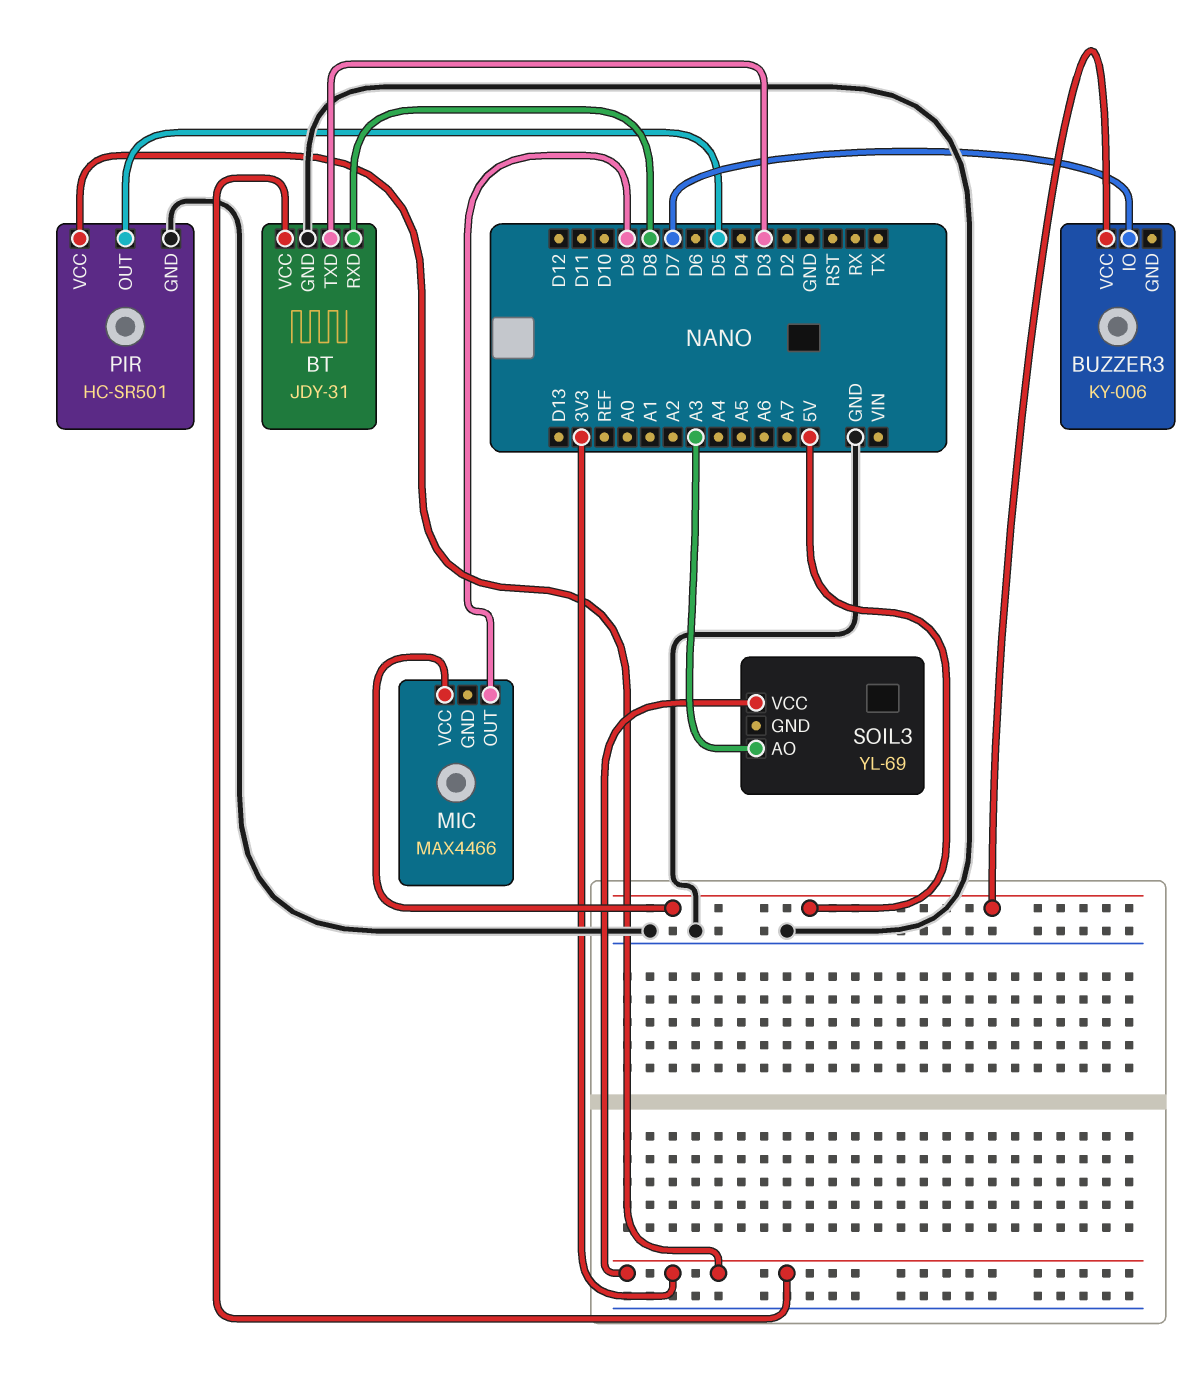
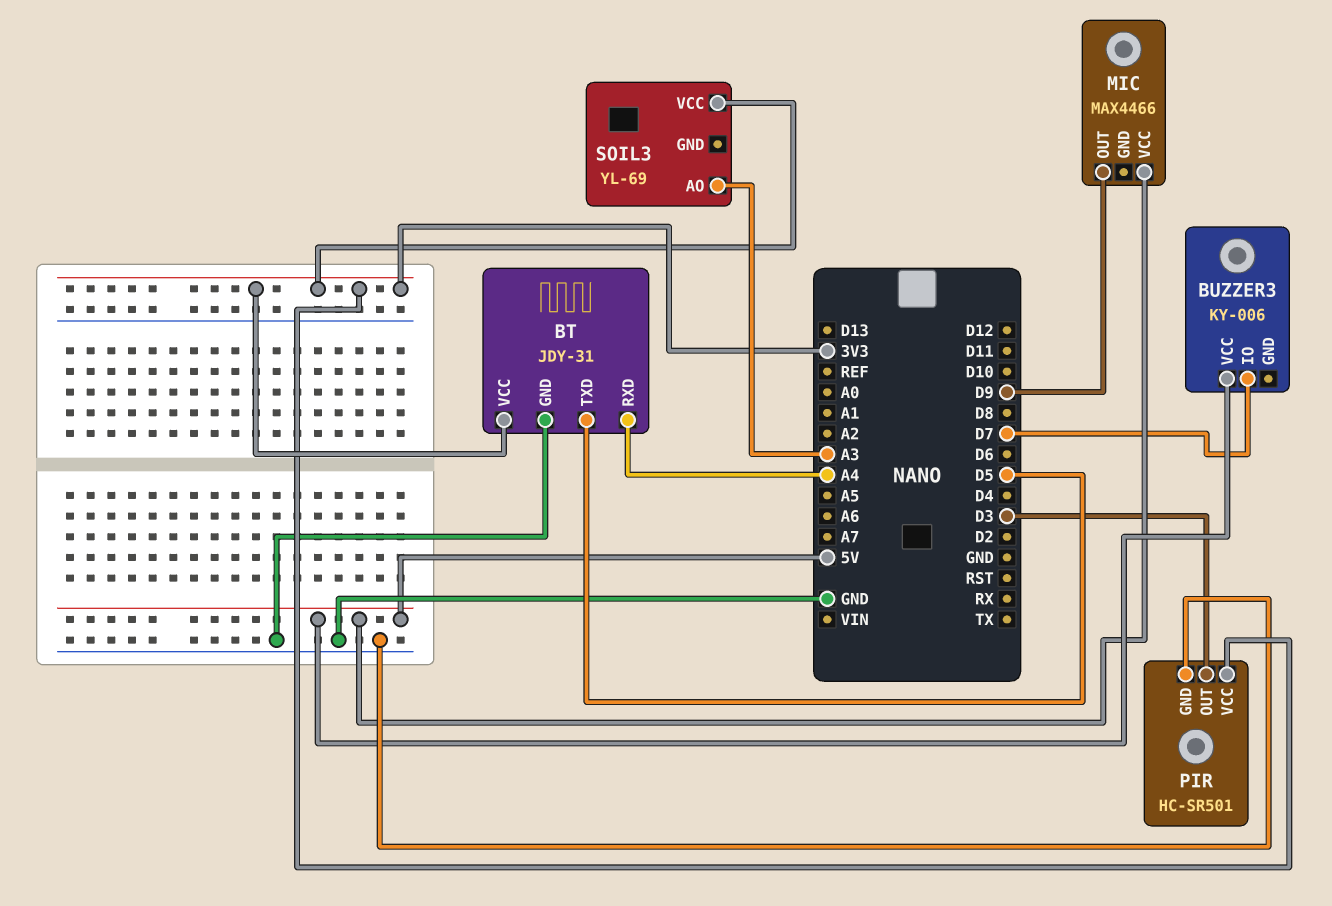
BT pin RXD: D8 -> A4
BT pin TXD: D3 -> D5
PIR pin OUT: D5 -> D3

